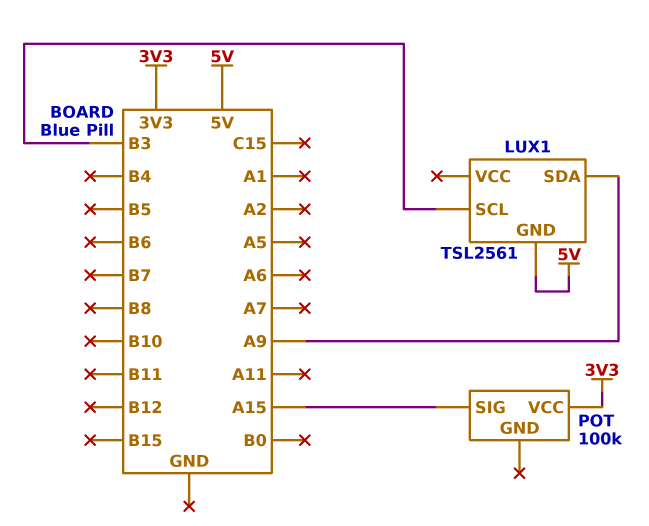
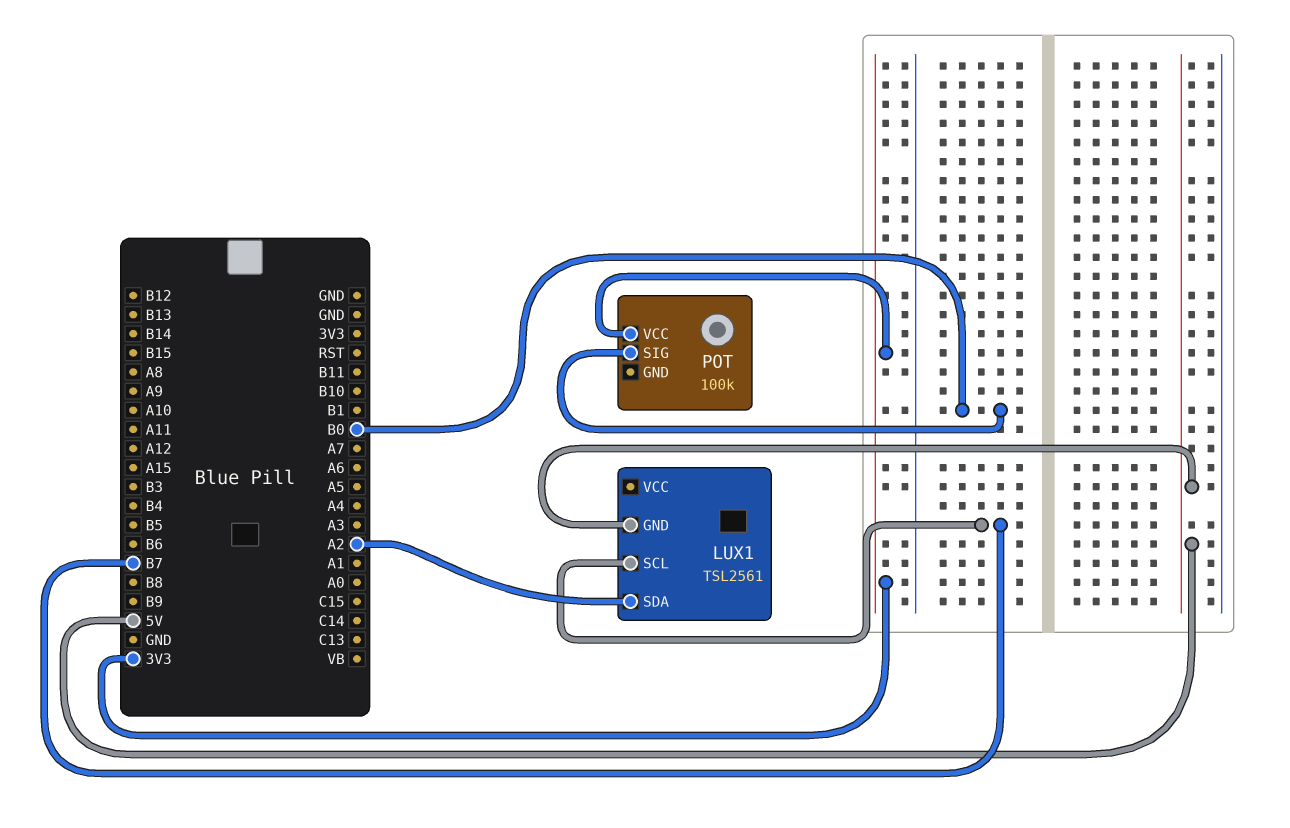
LUX1 pin SCL: B3 -> B7
LUX1 pin SDA: A9 -> A2
POT pin SIG: A15 -> B0

